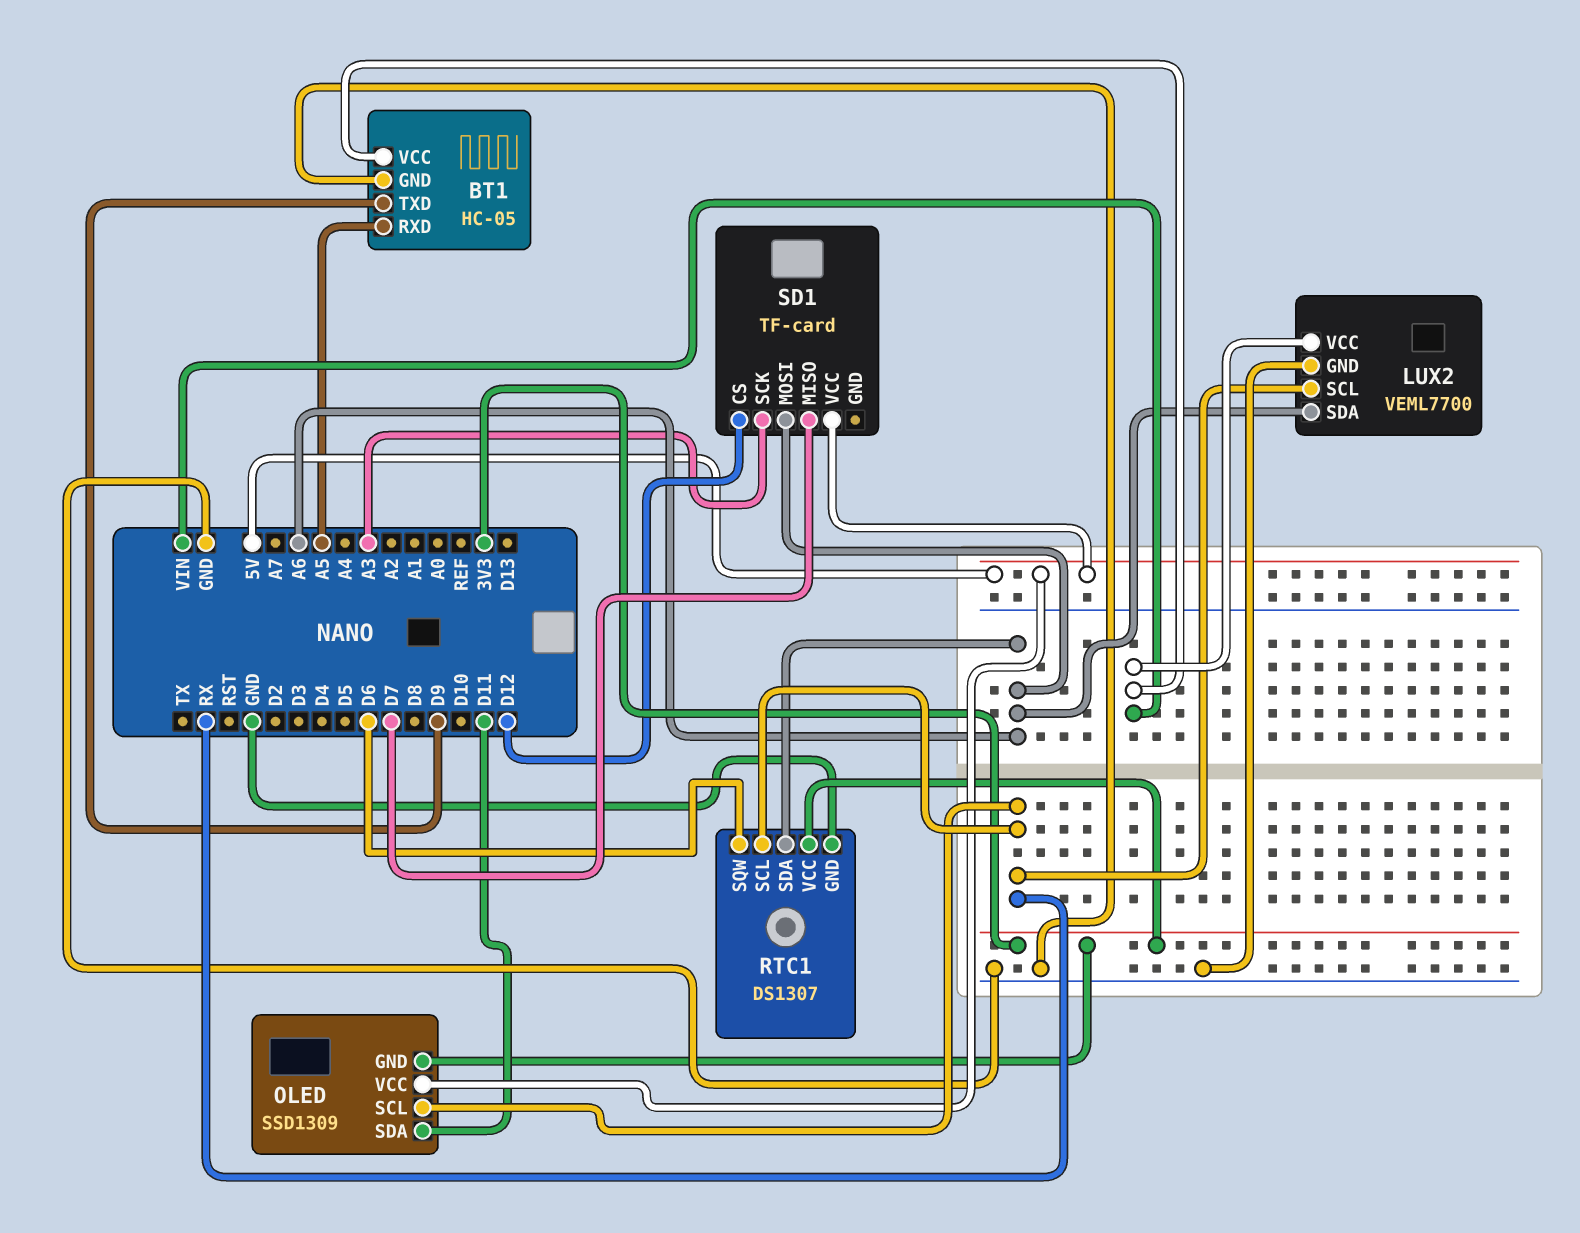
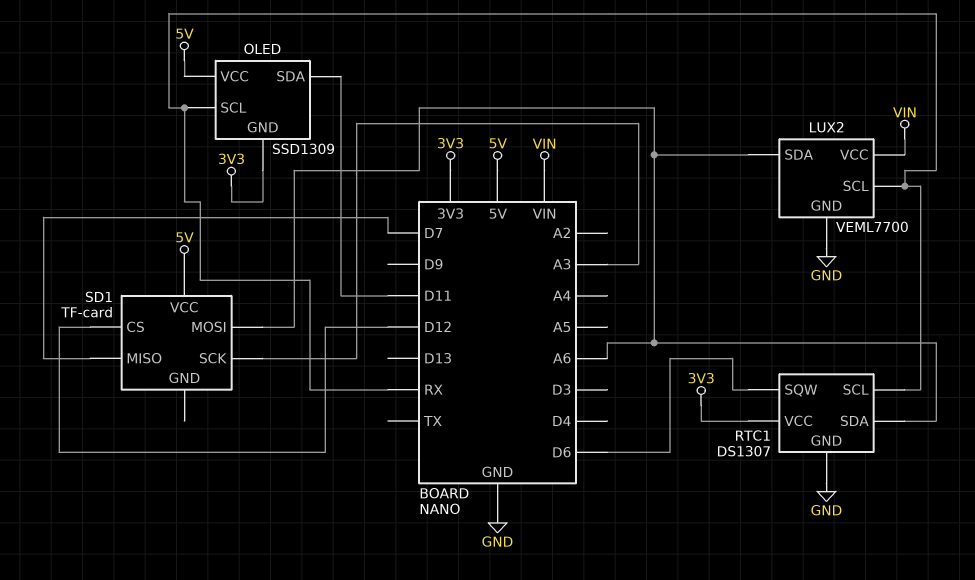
BT1: HC-05 -> none
BT1 pin GND: GND -> none
BT1 pin RXD: A5 -> none
BT1 pin TXD: D9 -> none
BT1 pin VCC: VIN -> none

